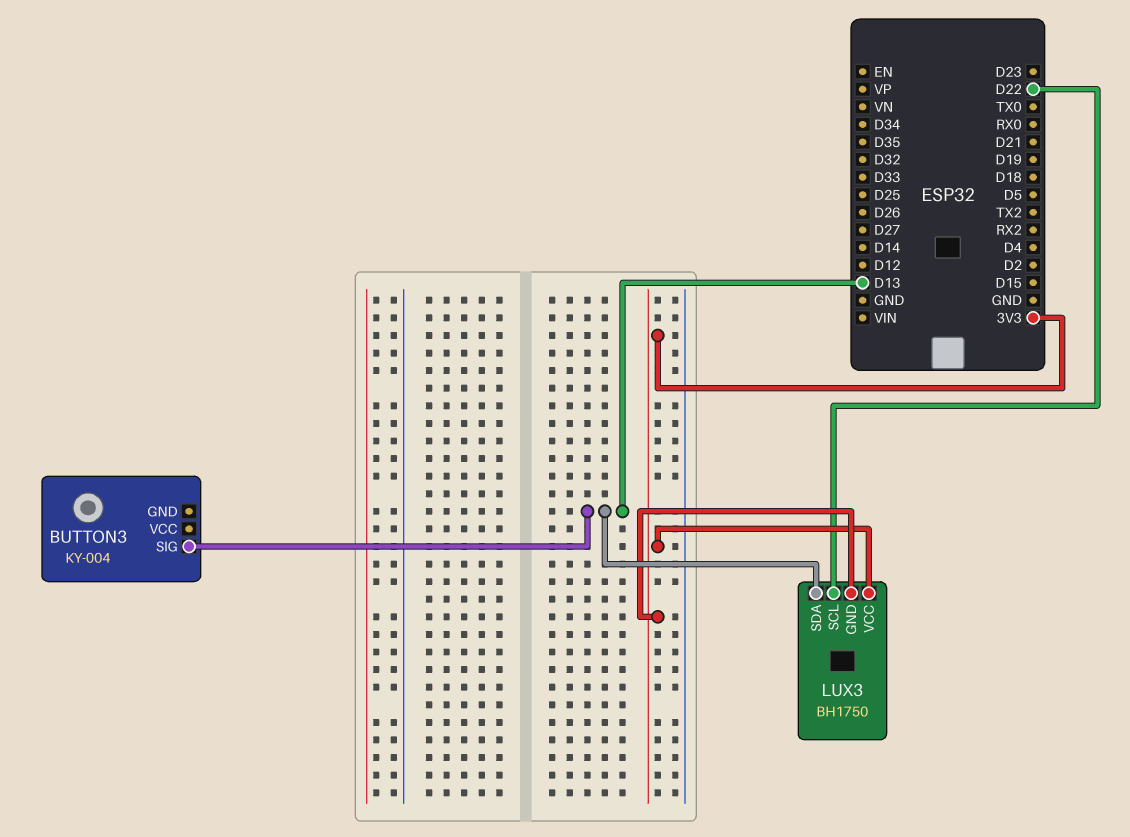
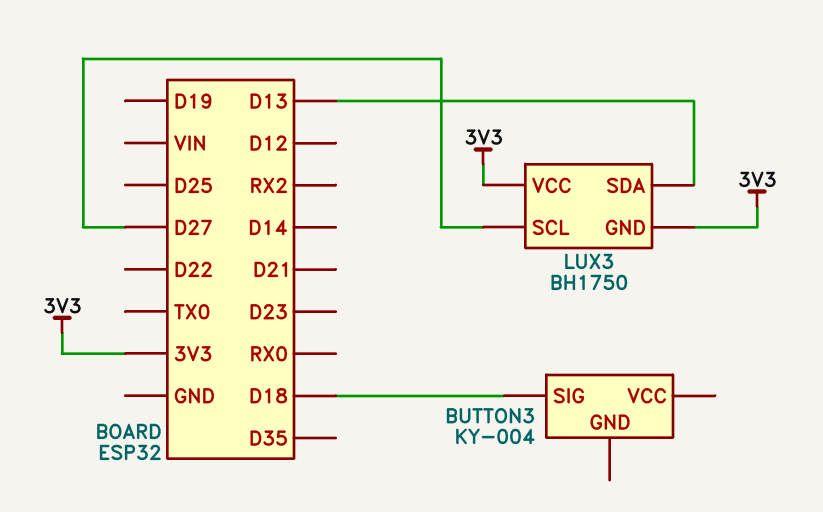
BUTTON3 pin SIG: D13 -> D18
LUX3 pin SCL: D22 -> D27

